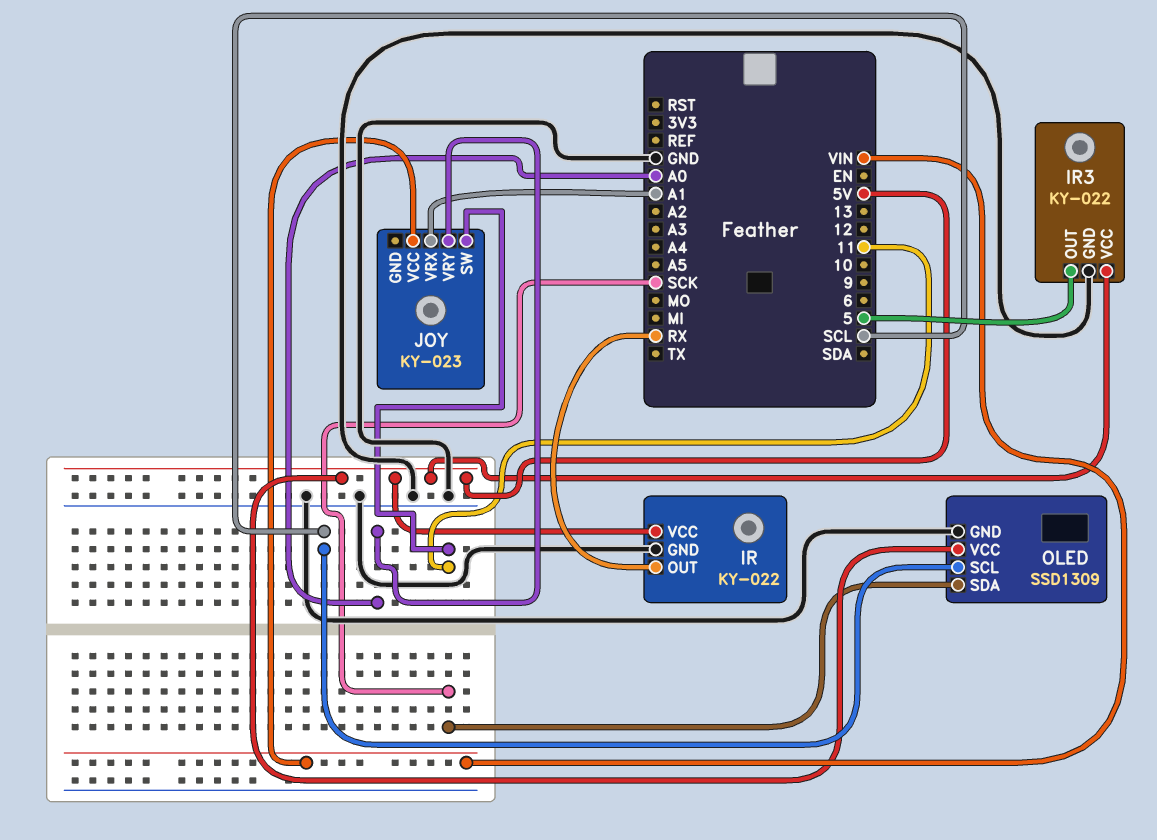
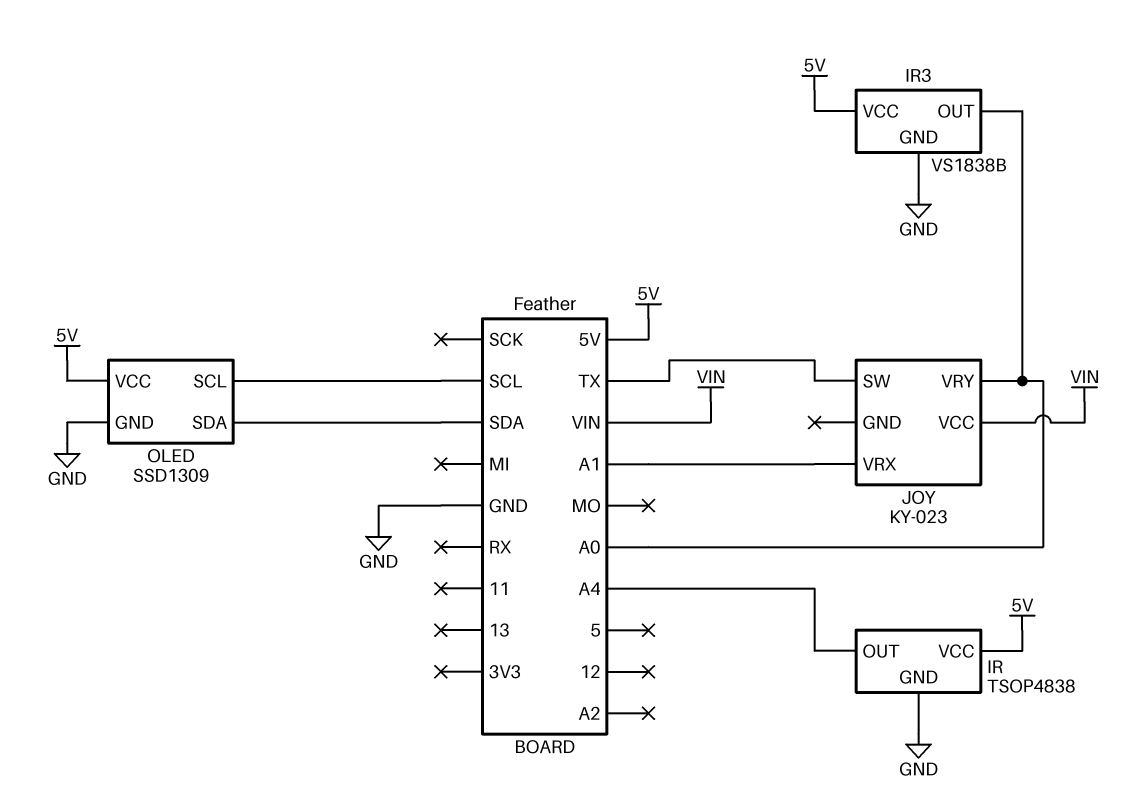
IR: KY-022 -> TSOP4838
IR pin OUT: RX -> A4
IR3: KY-022 -> VS1838B
IR3 pin OUT: 5 -> A0
JOY pin SW: 11 -> TX
OLED pin SDA: SCK -> SDA

